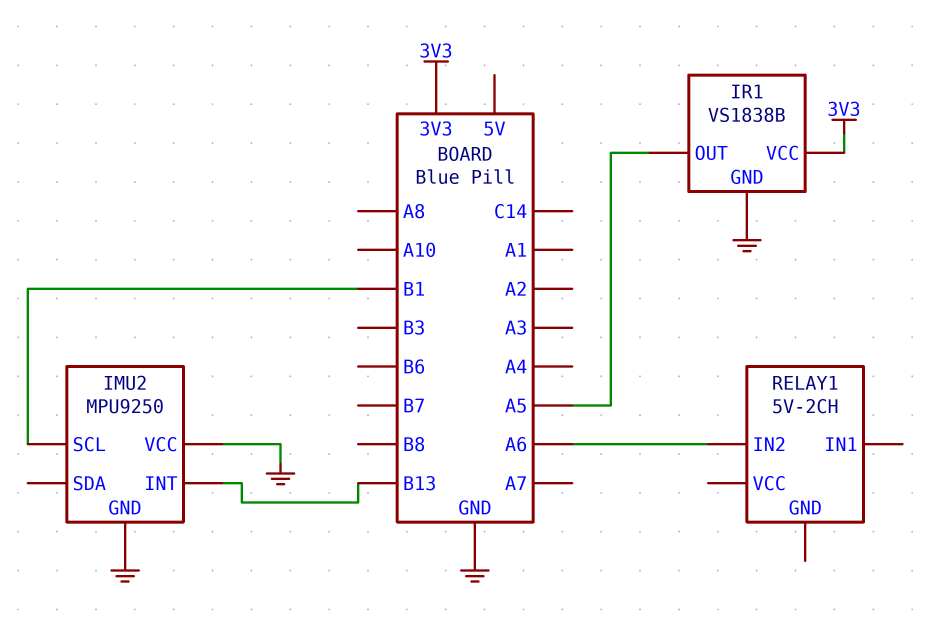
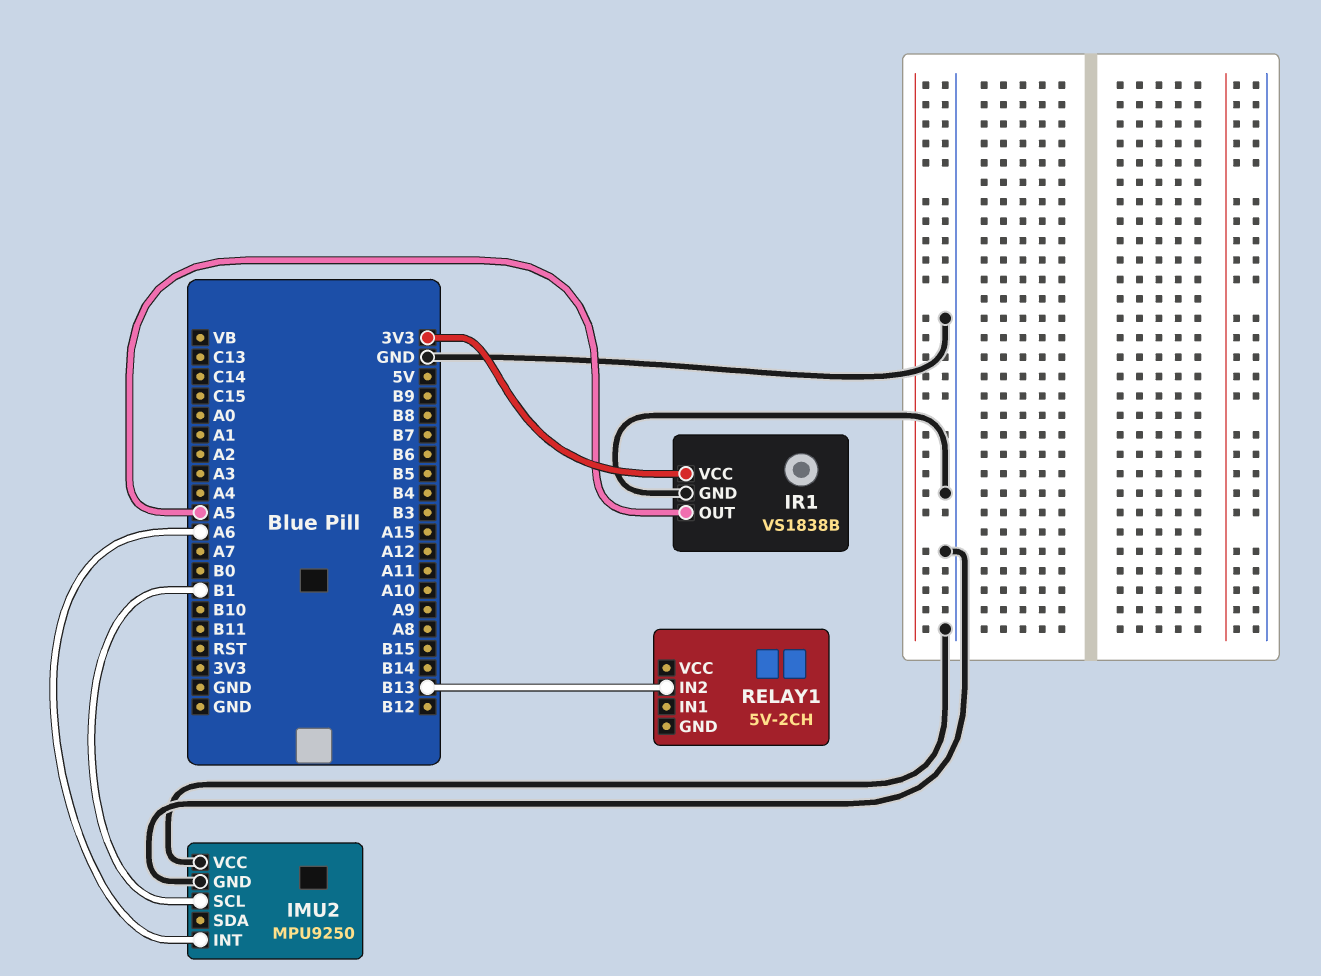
IMU2 pin INT: B13 -> A6
RELAY1 pin IN2: A6 -> B13

